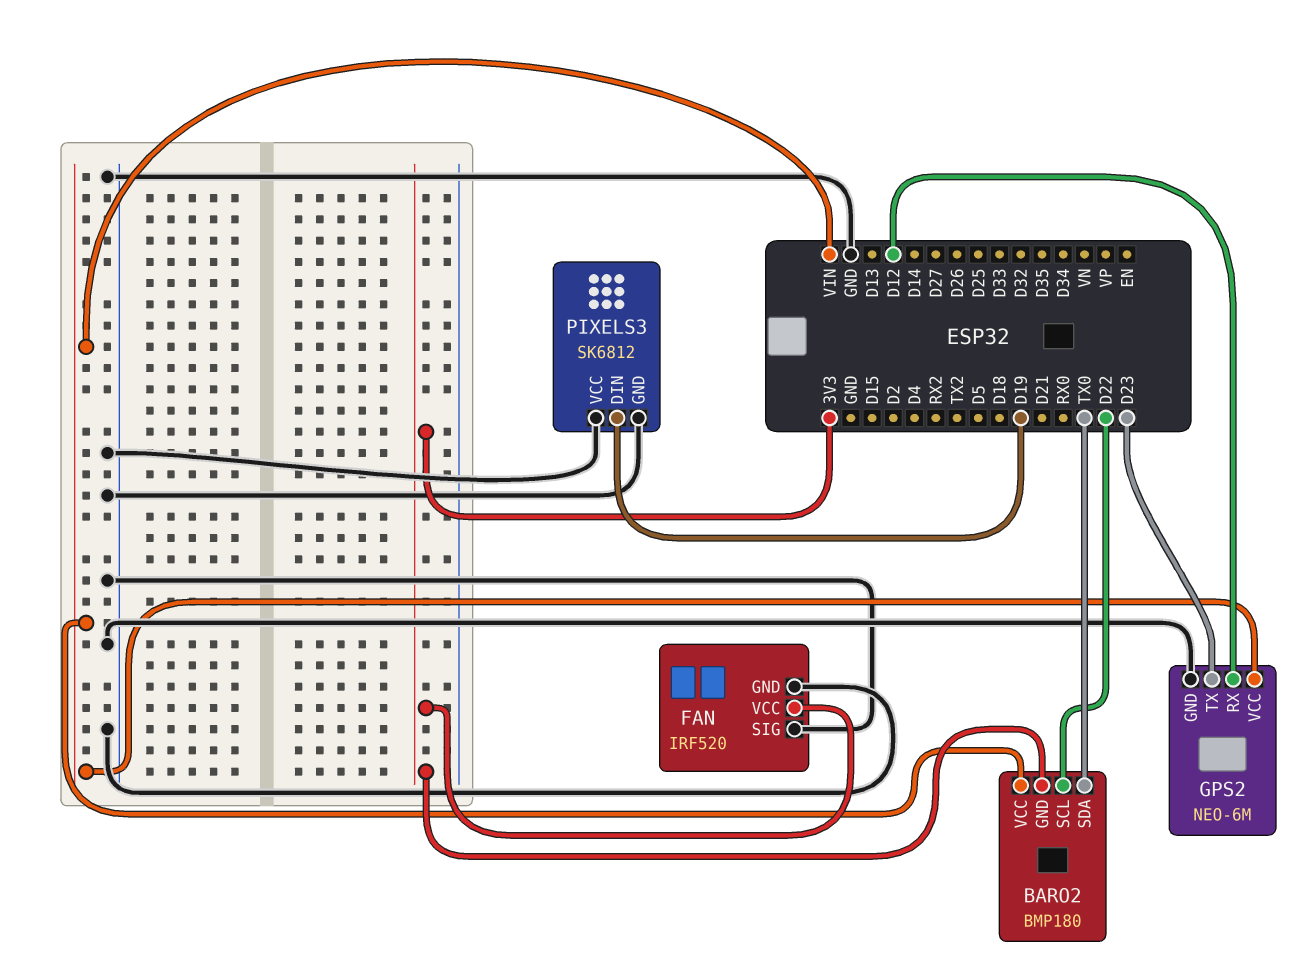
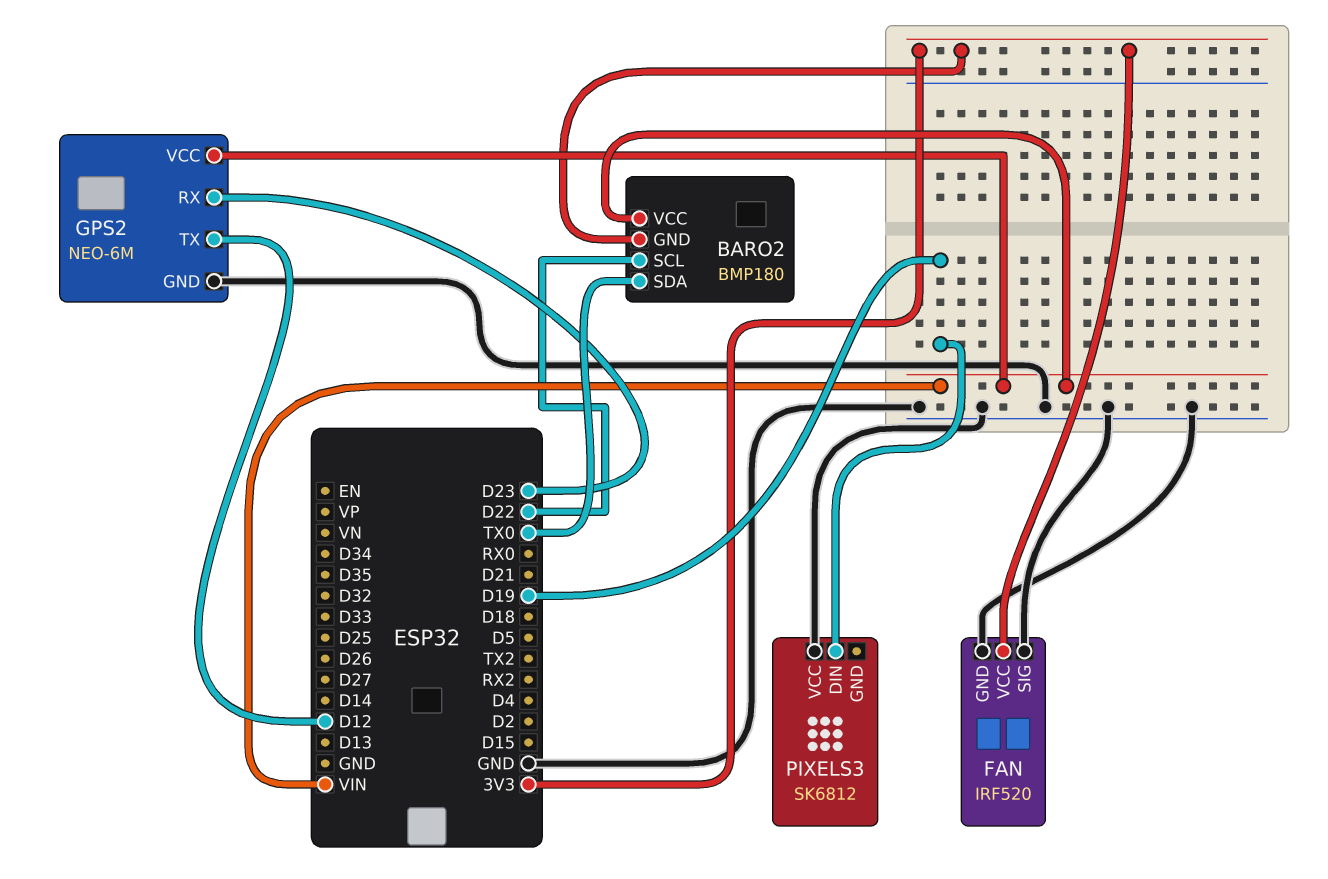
GPS2 pin RX: D12 -> D23
GPS2 pin TX: D23 -> D12
PIXELS3 pin GND: GND -> none

